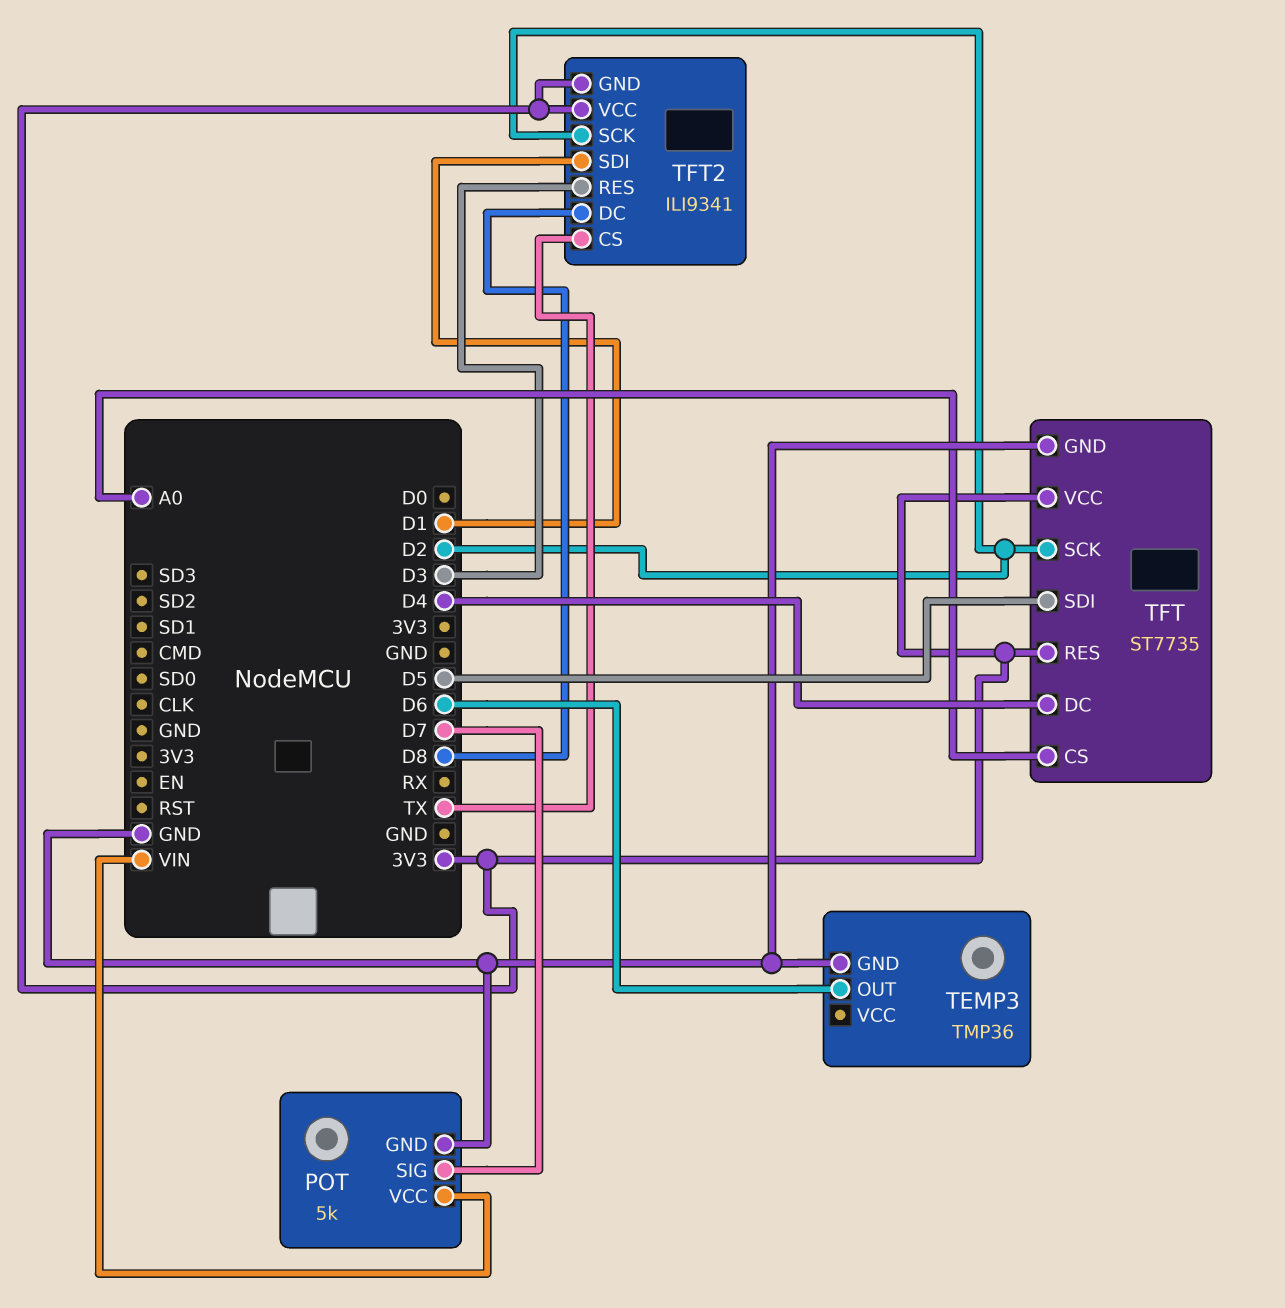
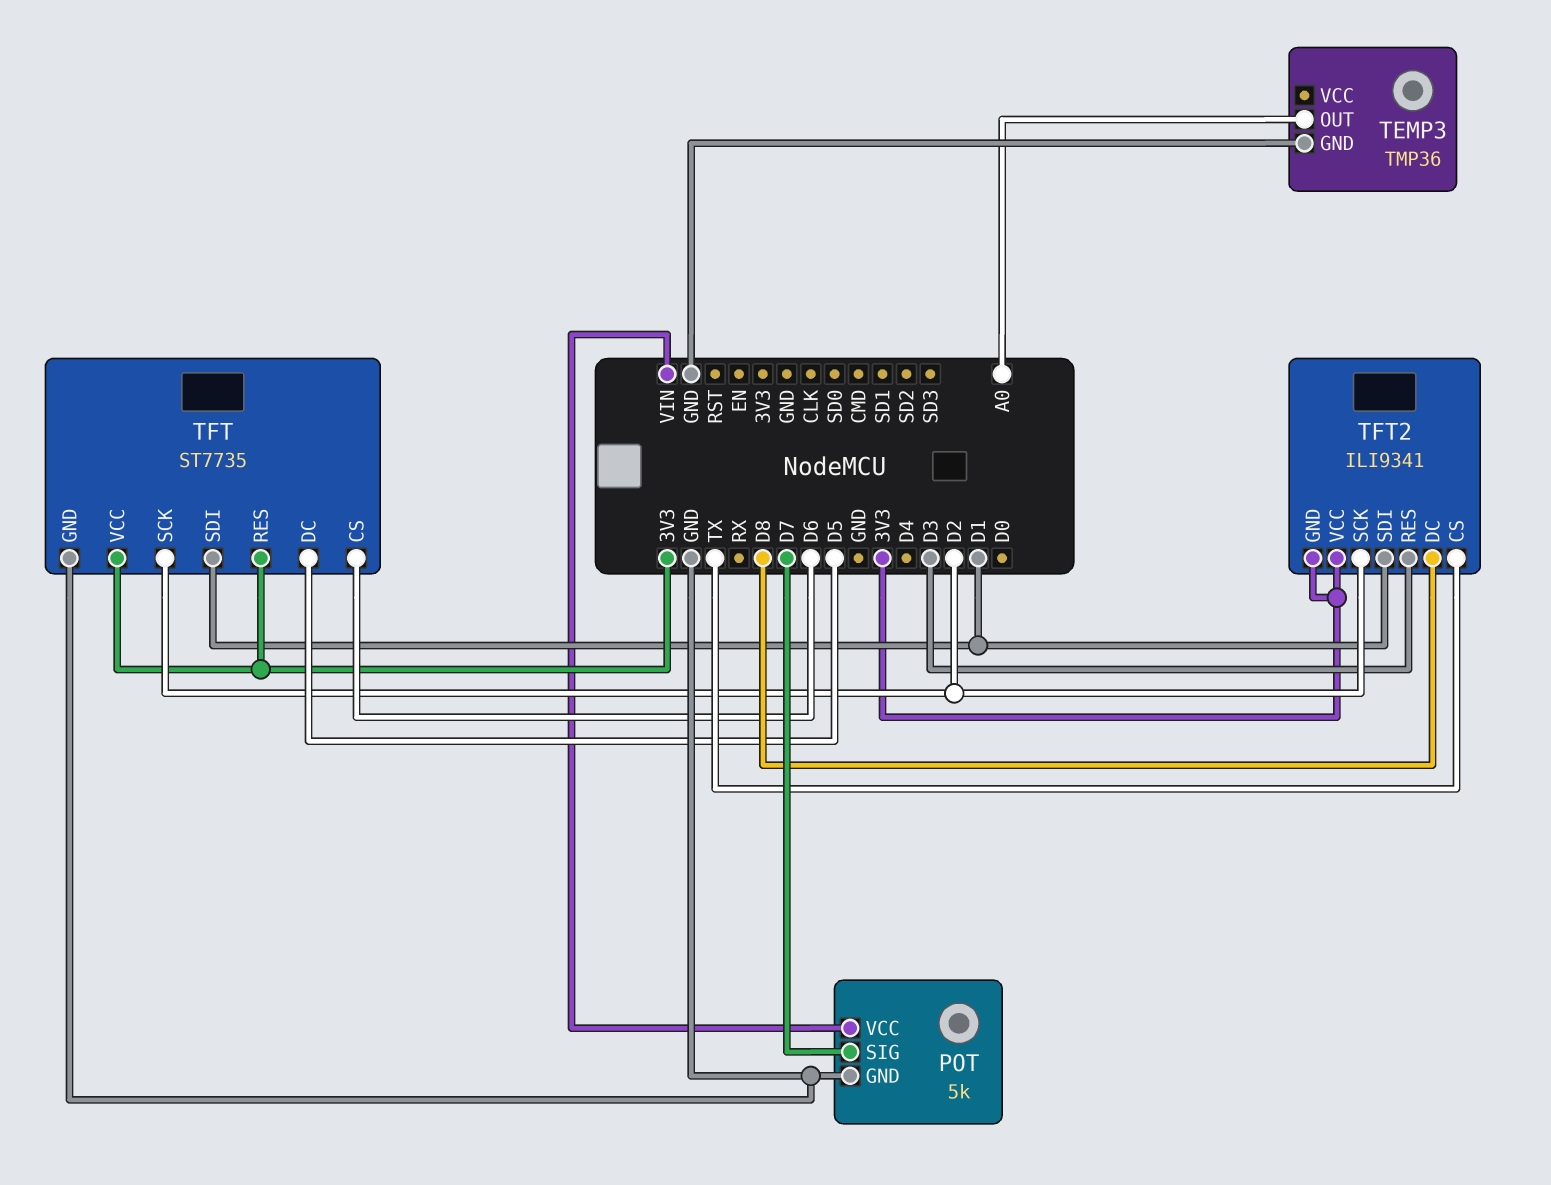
TEMP3 pin OUT: D6 -> A0
TFT pin CS: A0 -> D6
TFT pin DC: D4 -> D5
TFT pin SDI: D5 -> D1

